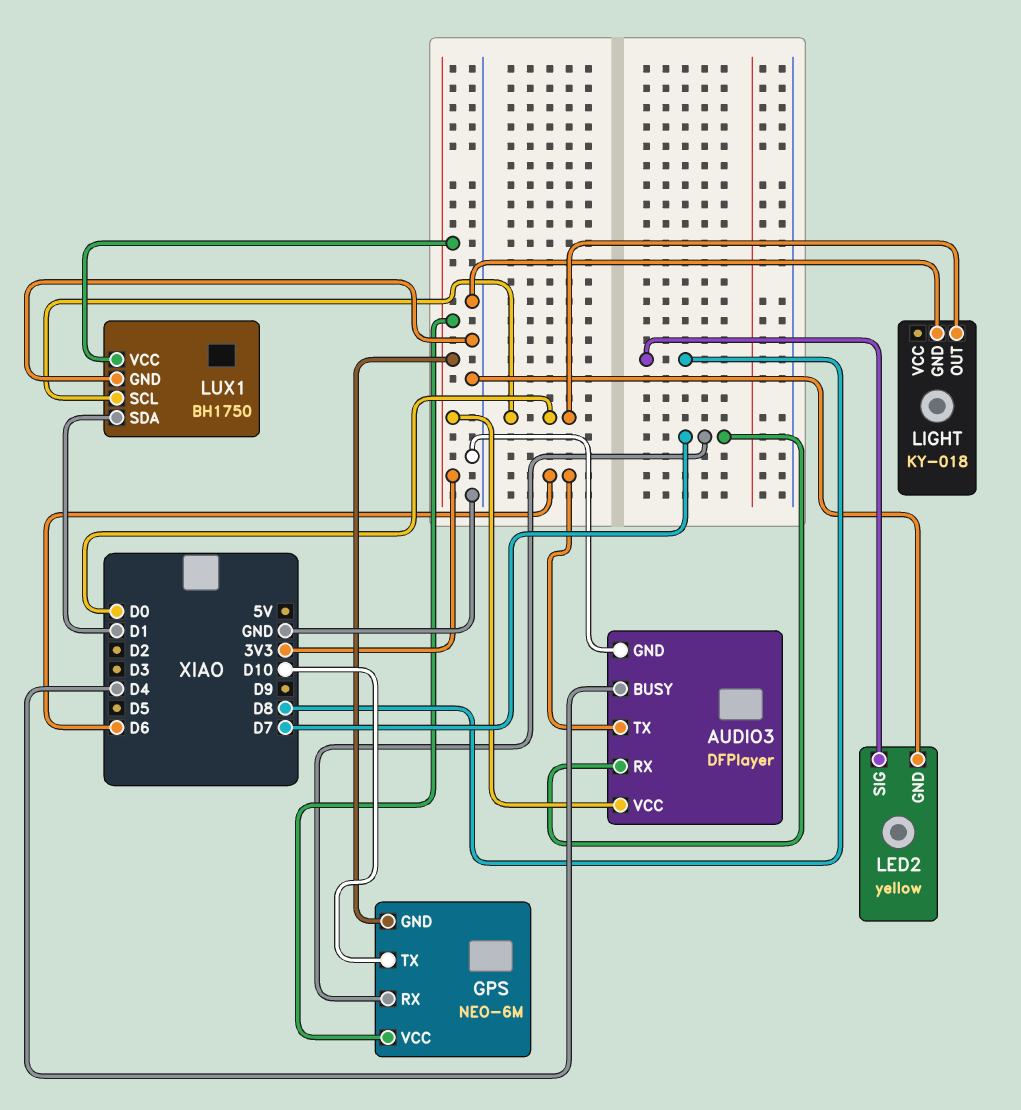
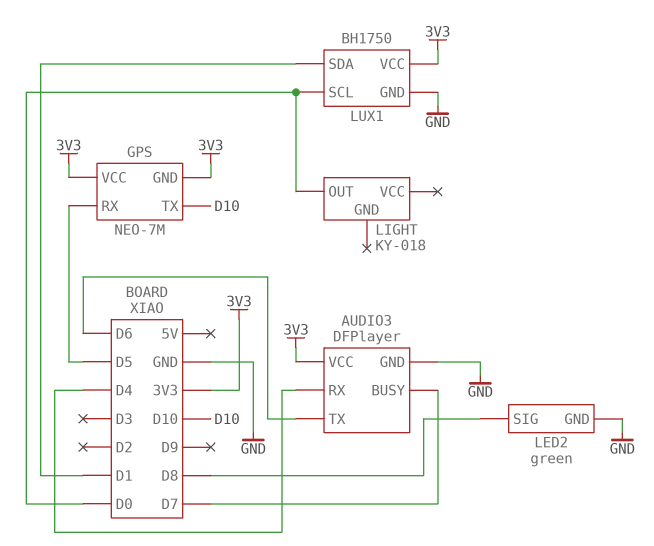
AUDIO3 pin BUSY: D4 -> D7
AUDIO3 pin RX: D7 -> D4
GPS: NEO-6M -> NEO-7M
GPS pin RX: D7 -> D5
LED2: yellow -> green
LIGHT pin GND: GND -> none

